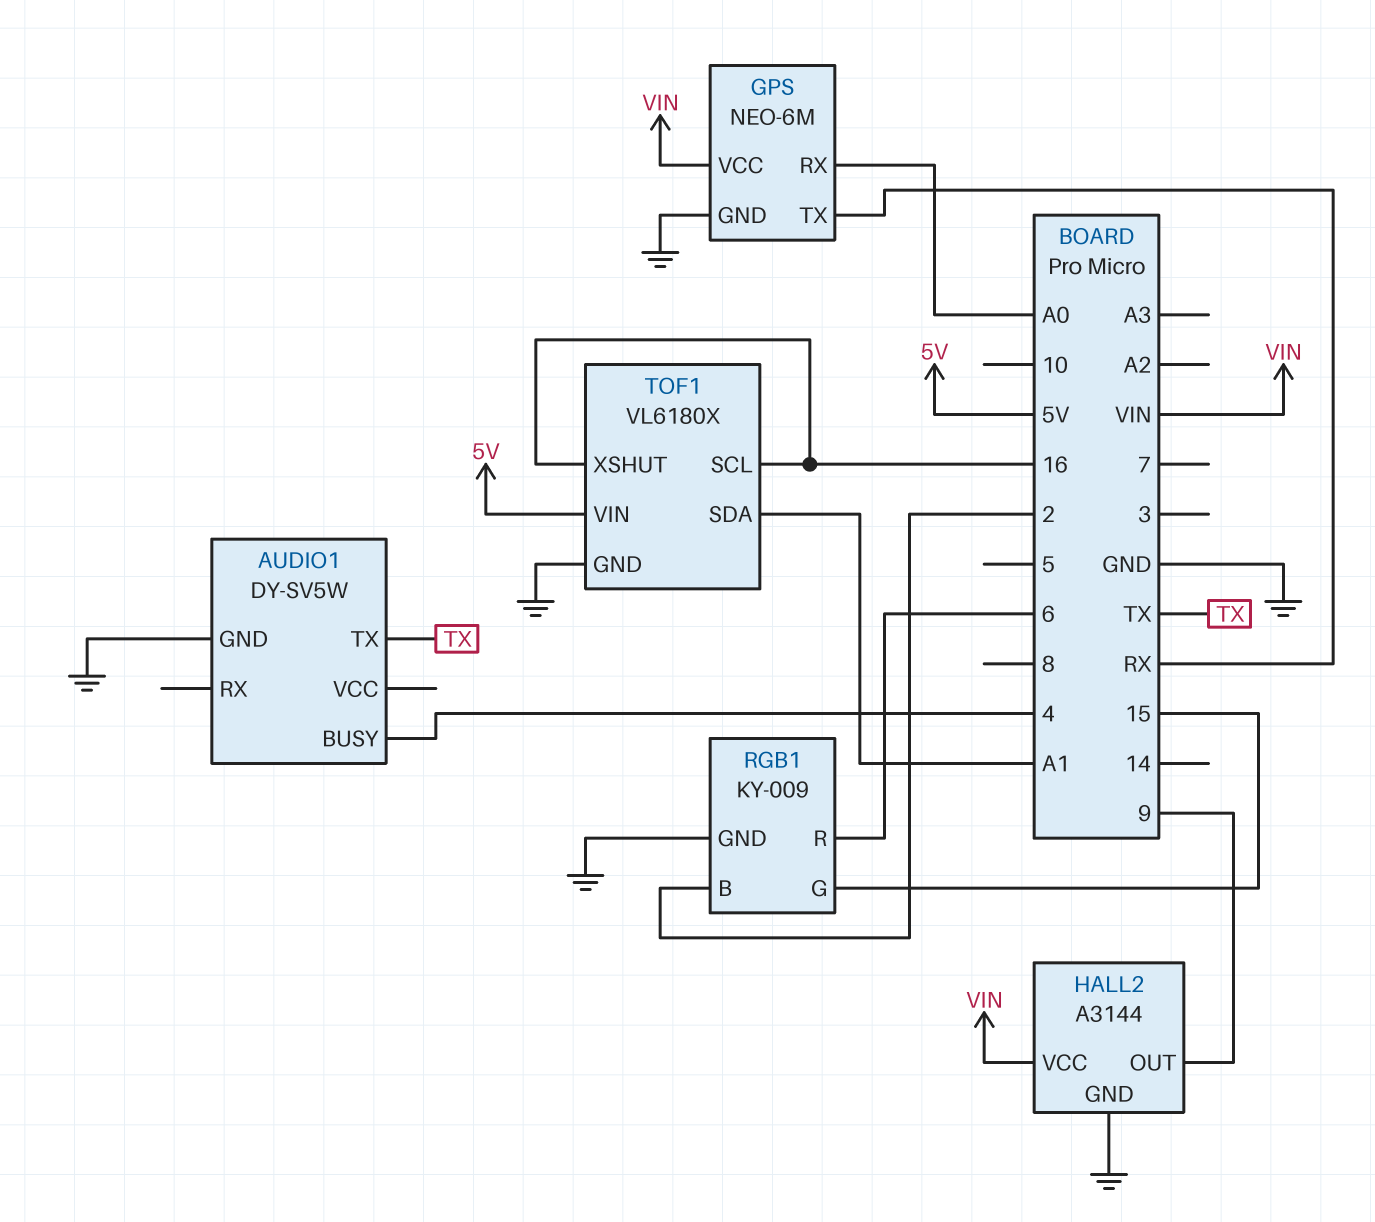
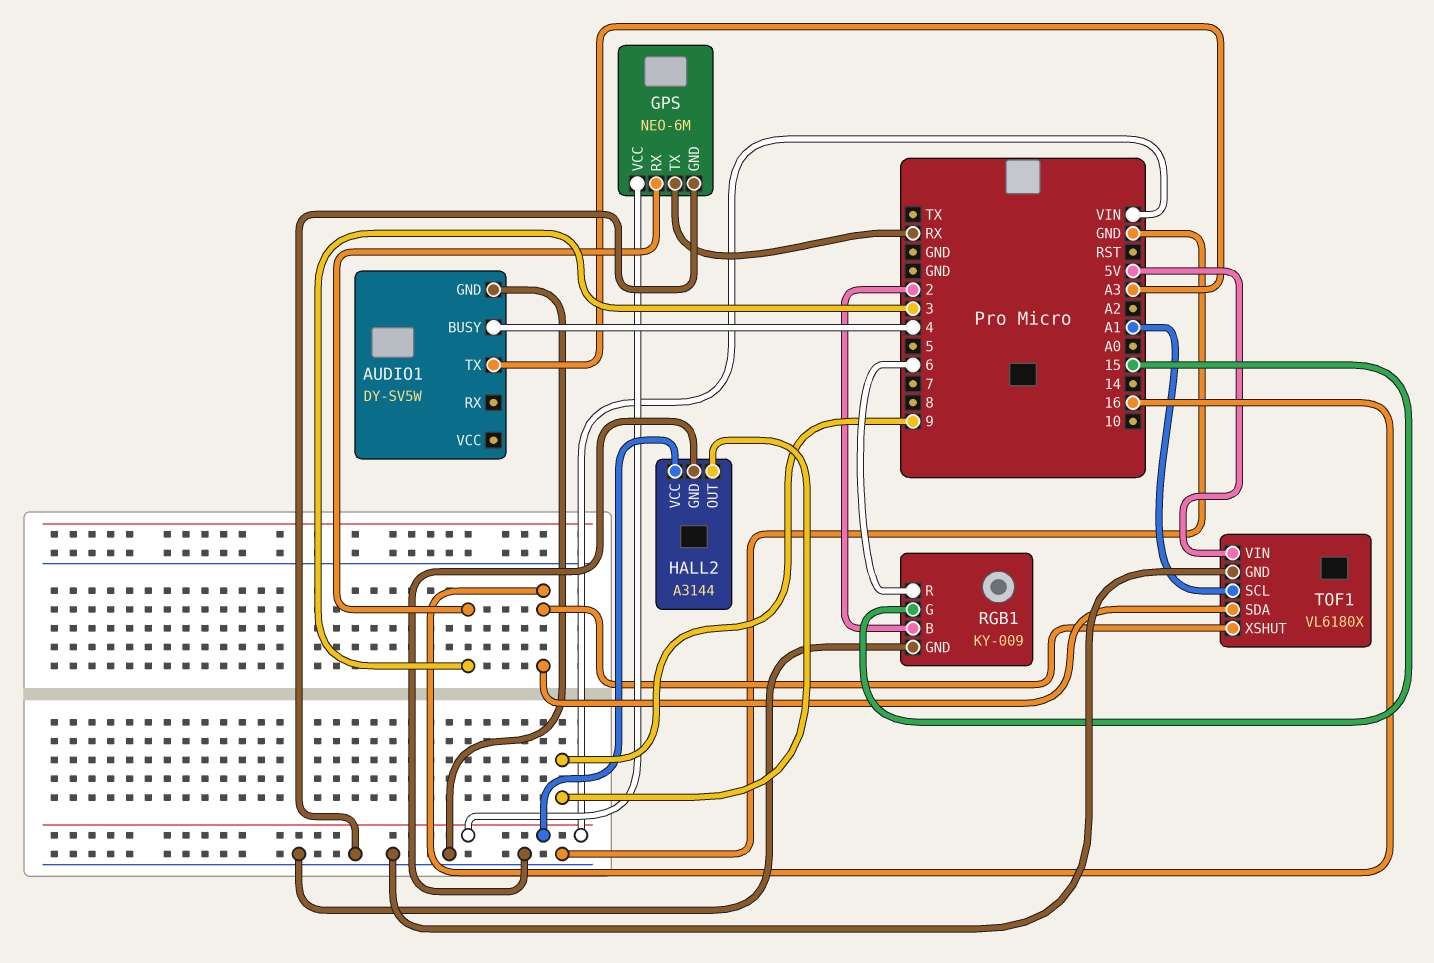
AUDIO1 pin TX: TX -> A3
GPS pin RX: A0 -> 3
TOF1 pin SCL: 16 -> A1
TOF1 pin SDA: A1 -> 16

